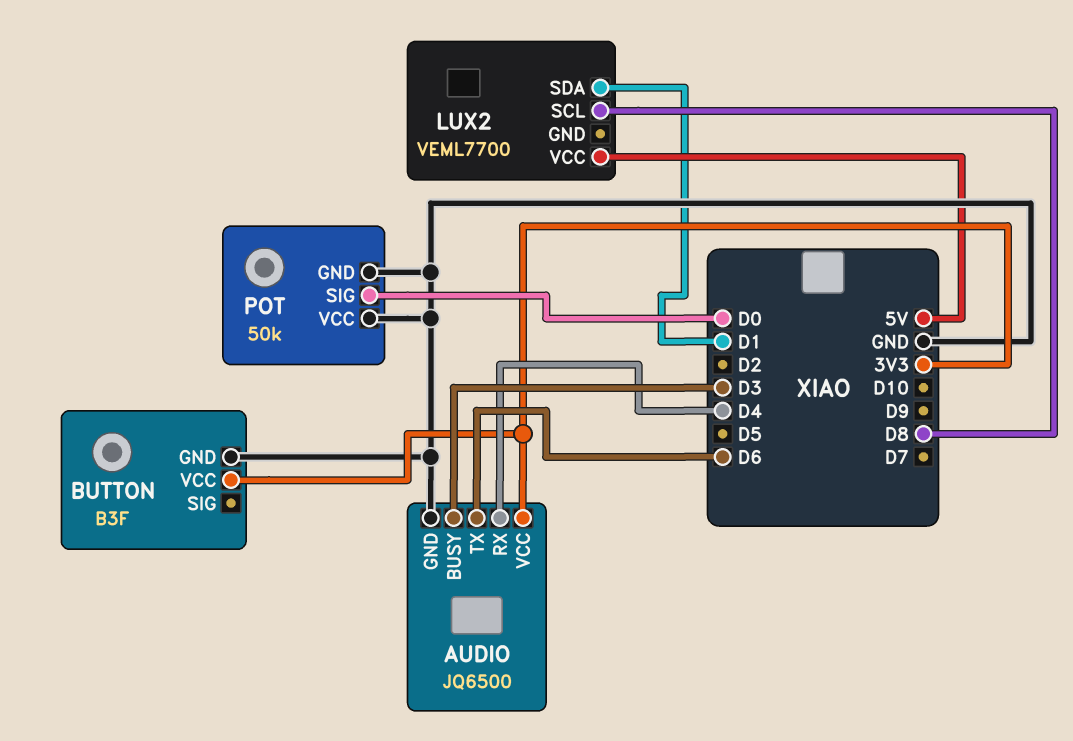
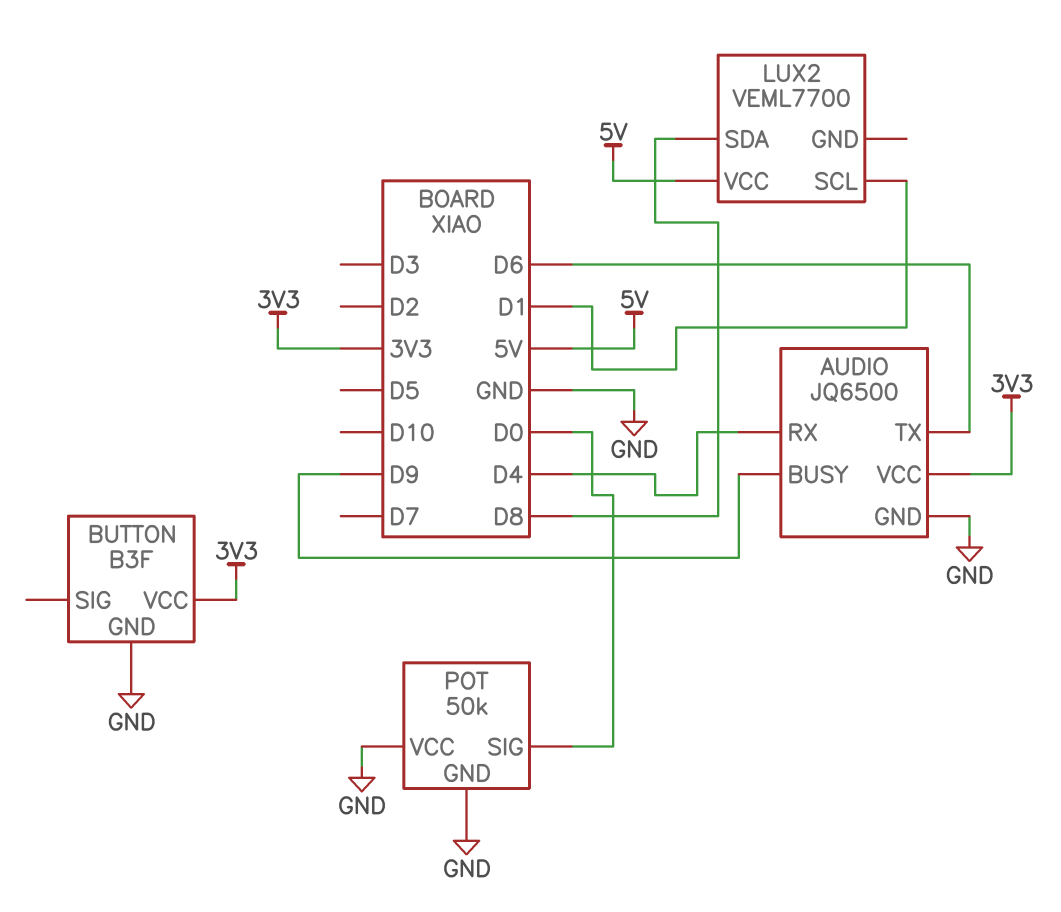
AUDIO pin BUSY: D3 -> D9
LUX2 pin SCL: D8 -> D1
LUX2 pin SDA: D1 -> D8

